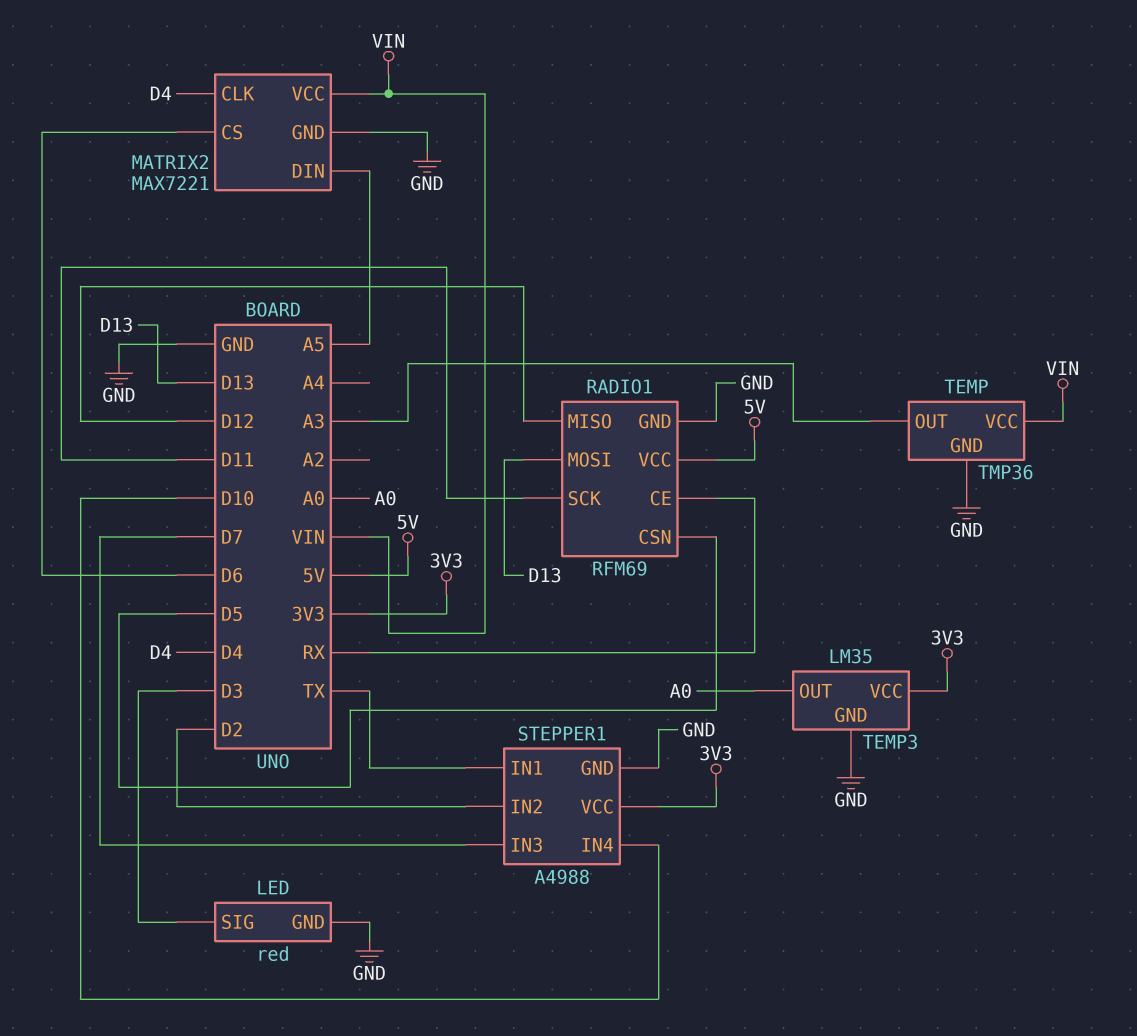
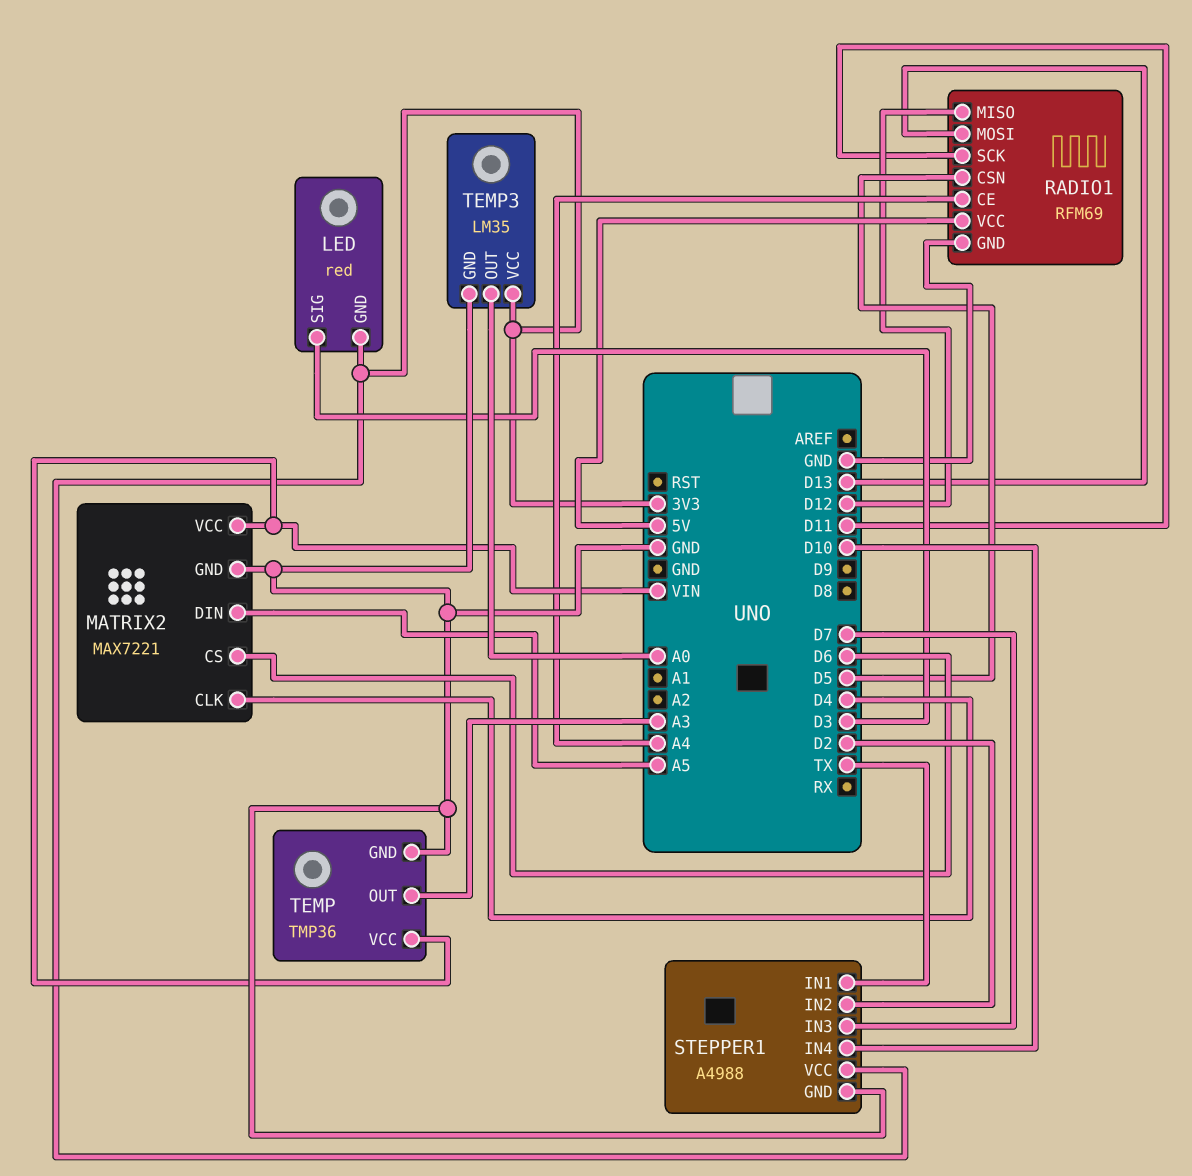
LED pin GND: GND -> 3V3
RADIO1 pin CE: RX -> A4

